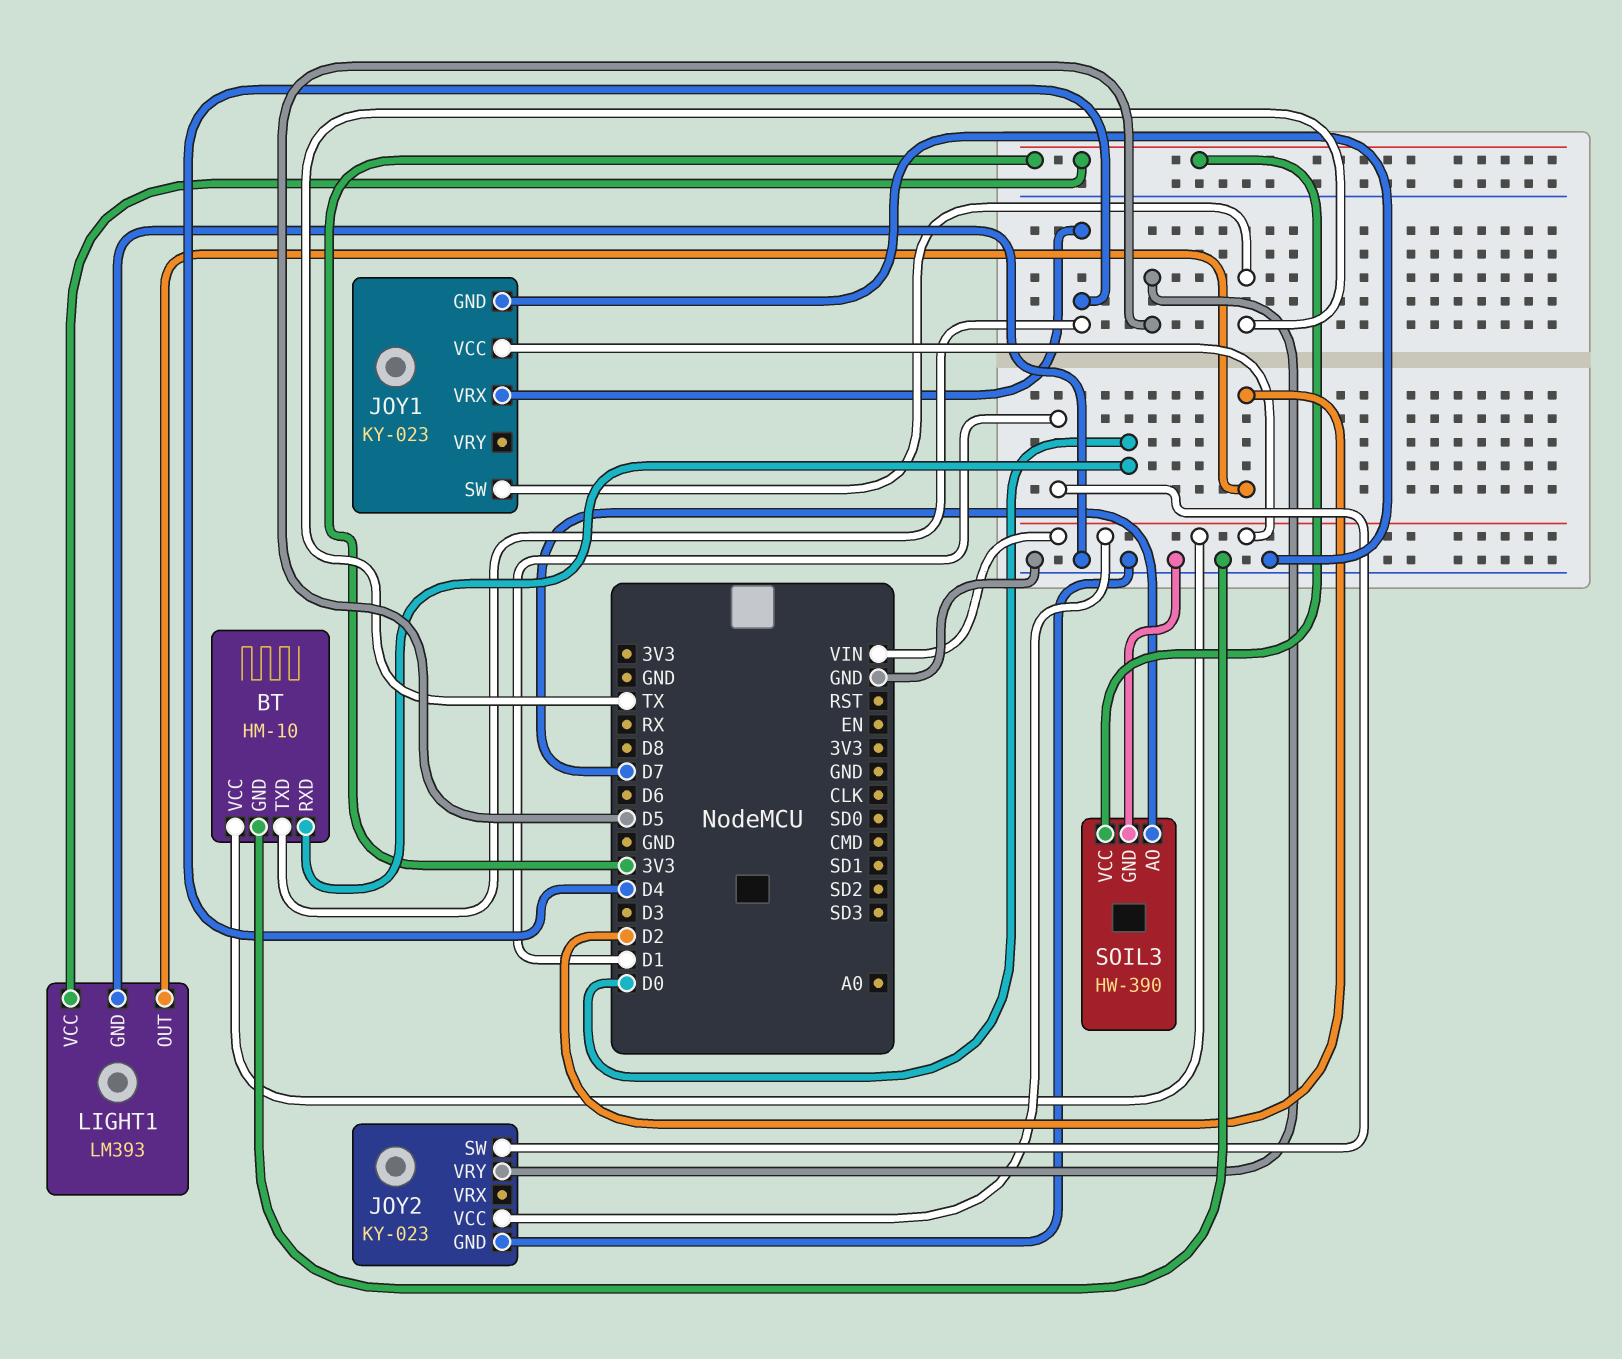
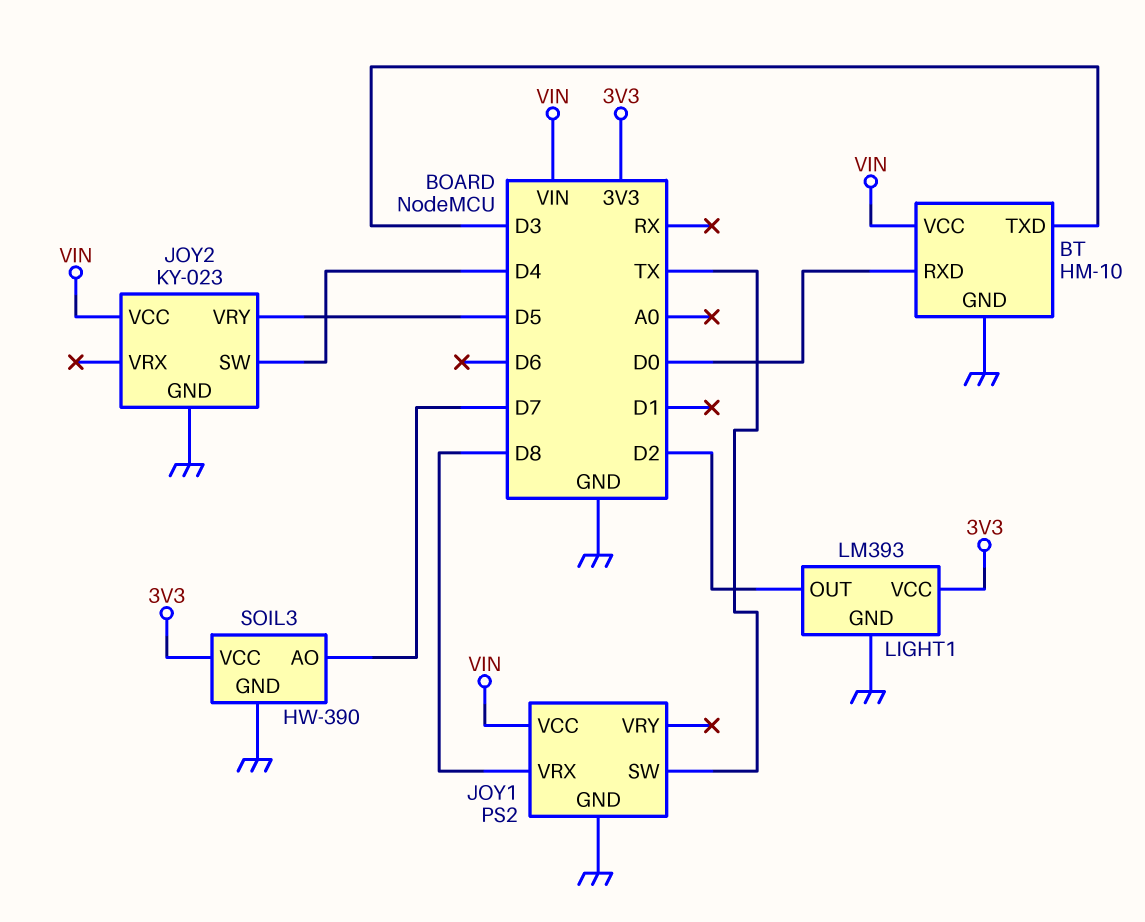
BT pin TXD: D4 -> D3
JOY1: KY-023 -> PS2
JOY1 pin VRX: D4 -> D8
JOY2 pin SW: D1 -> D4

